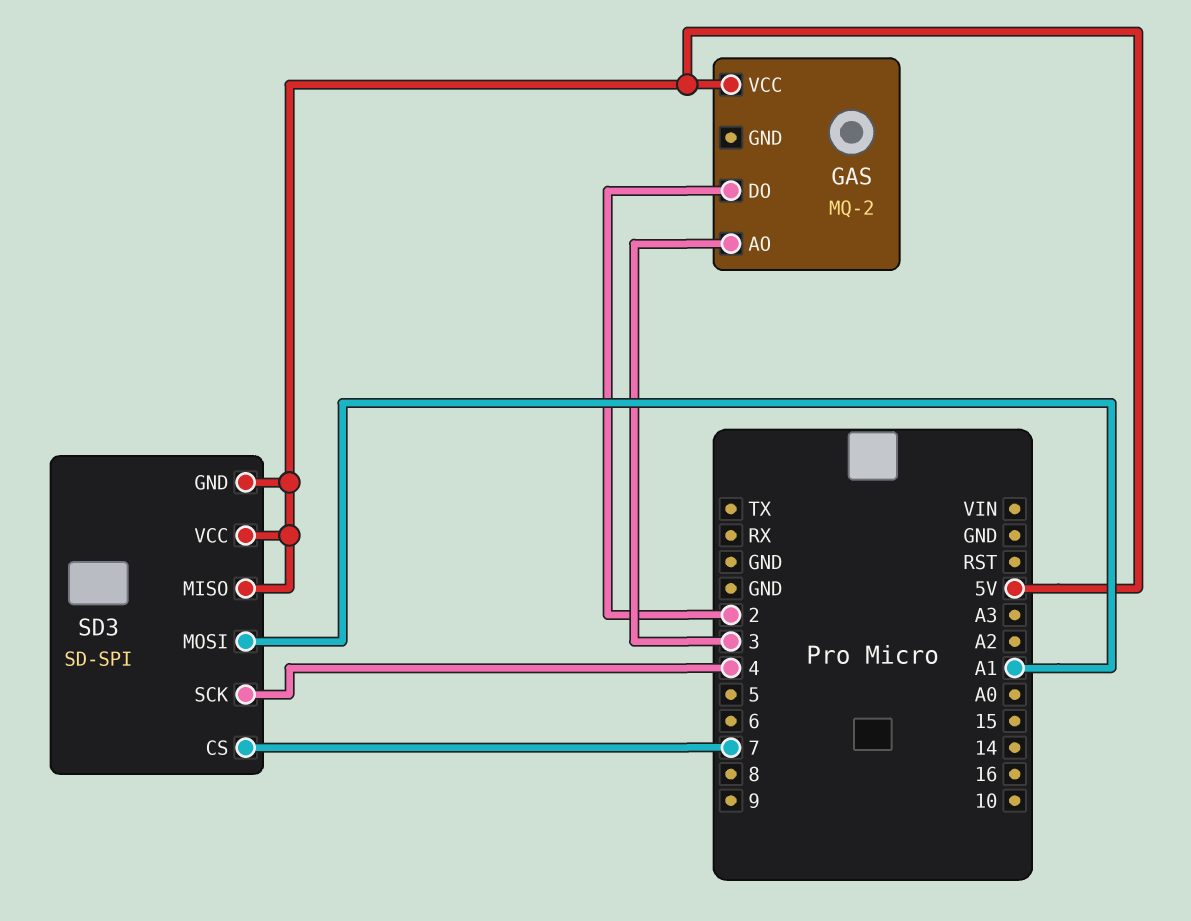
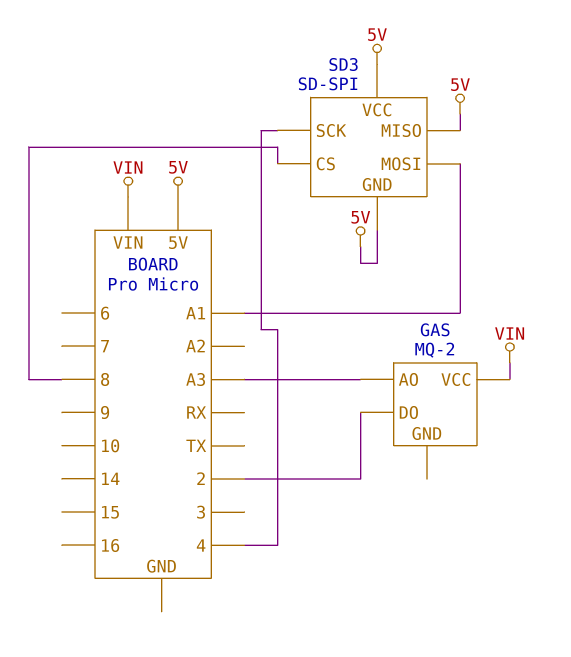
GAS pin AO: 3 -> A3
GAS pin VCC: 5V -> VIN
SD3 pin CS: 7 -> 8

